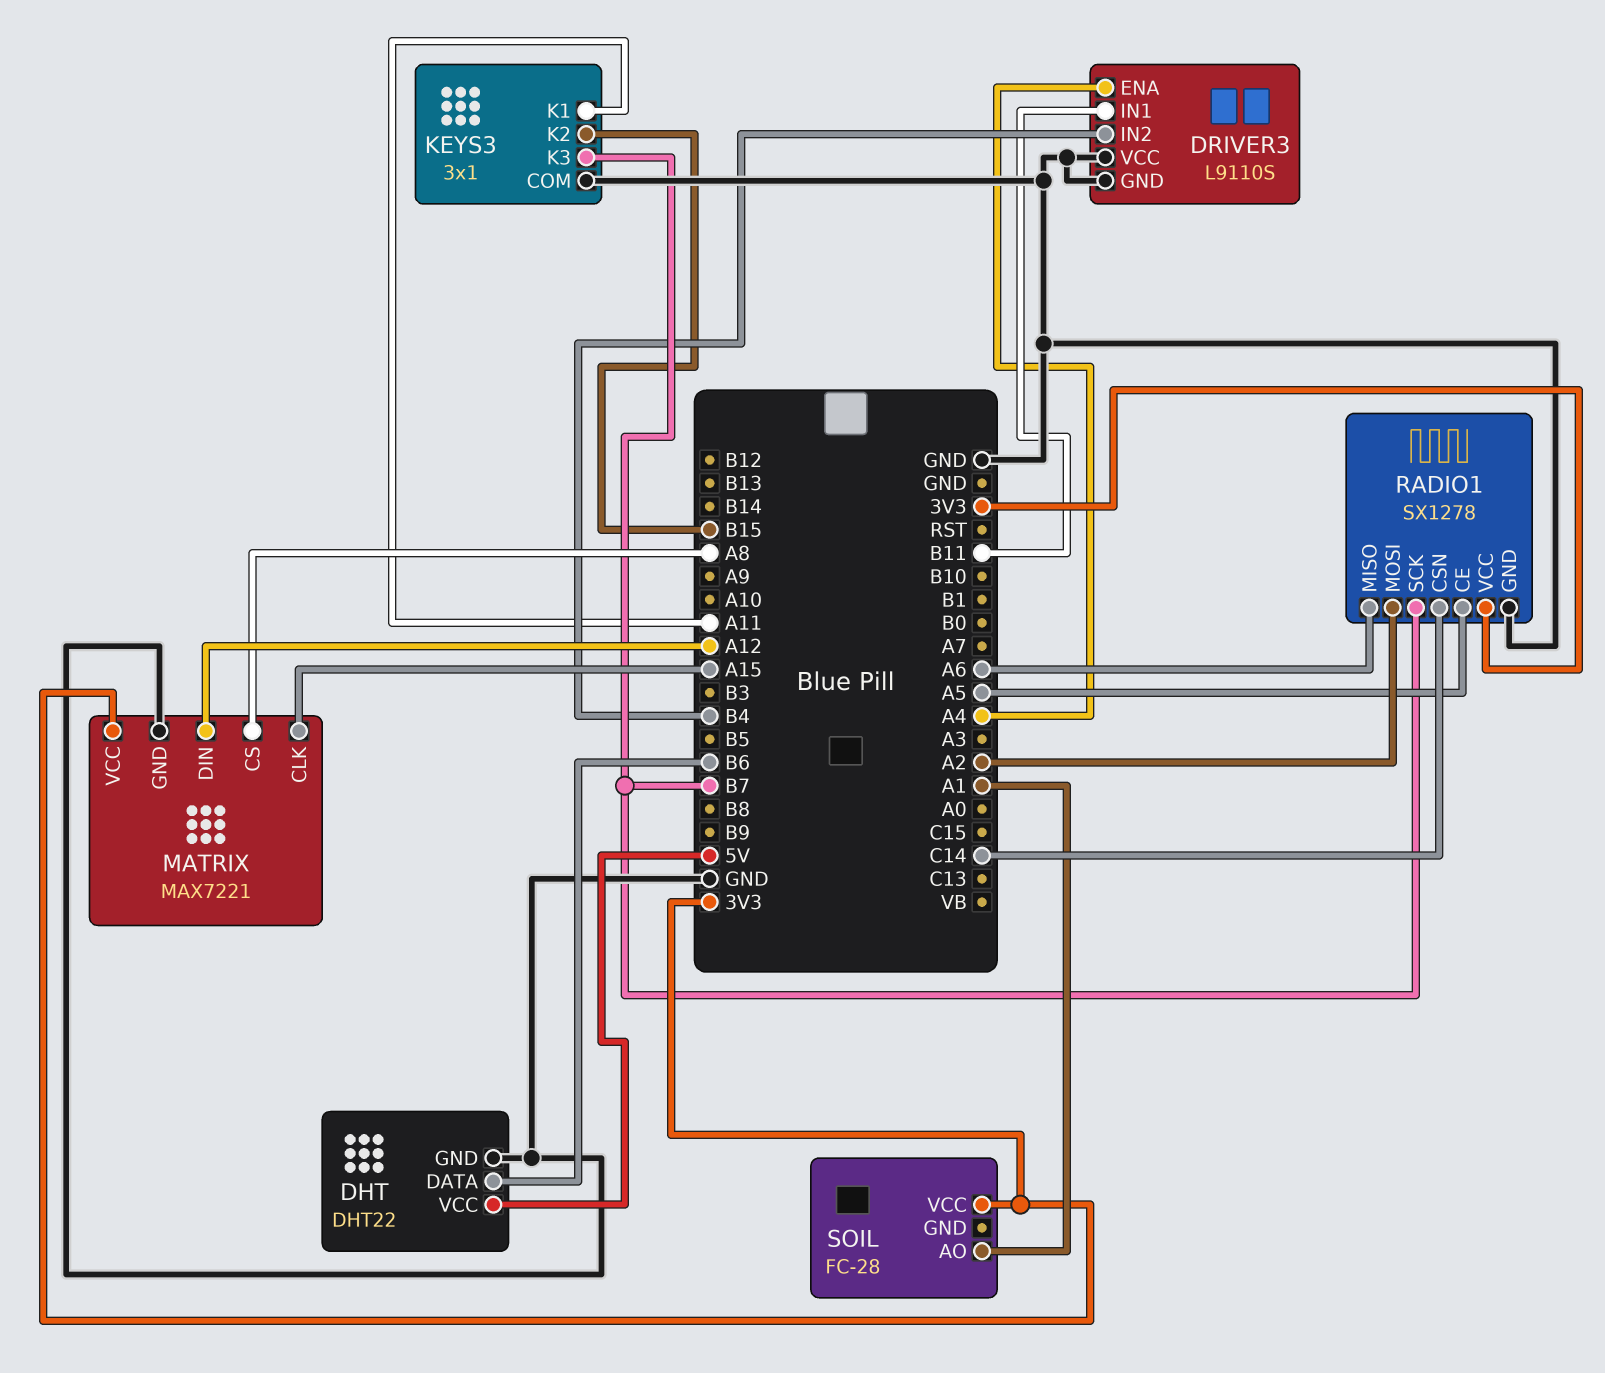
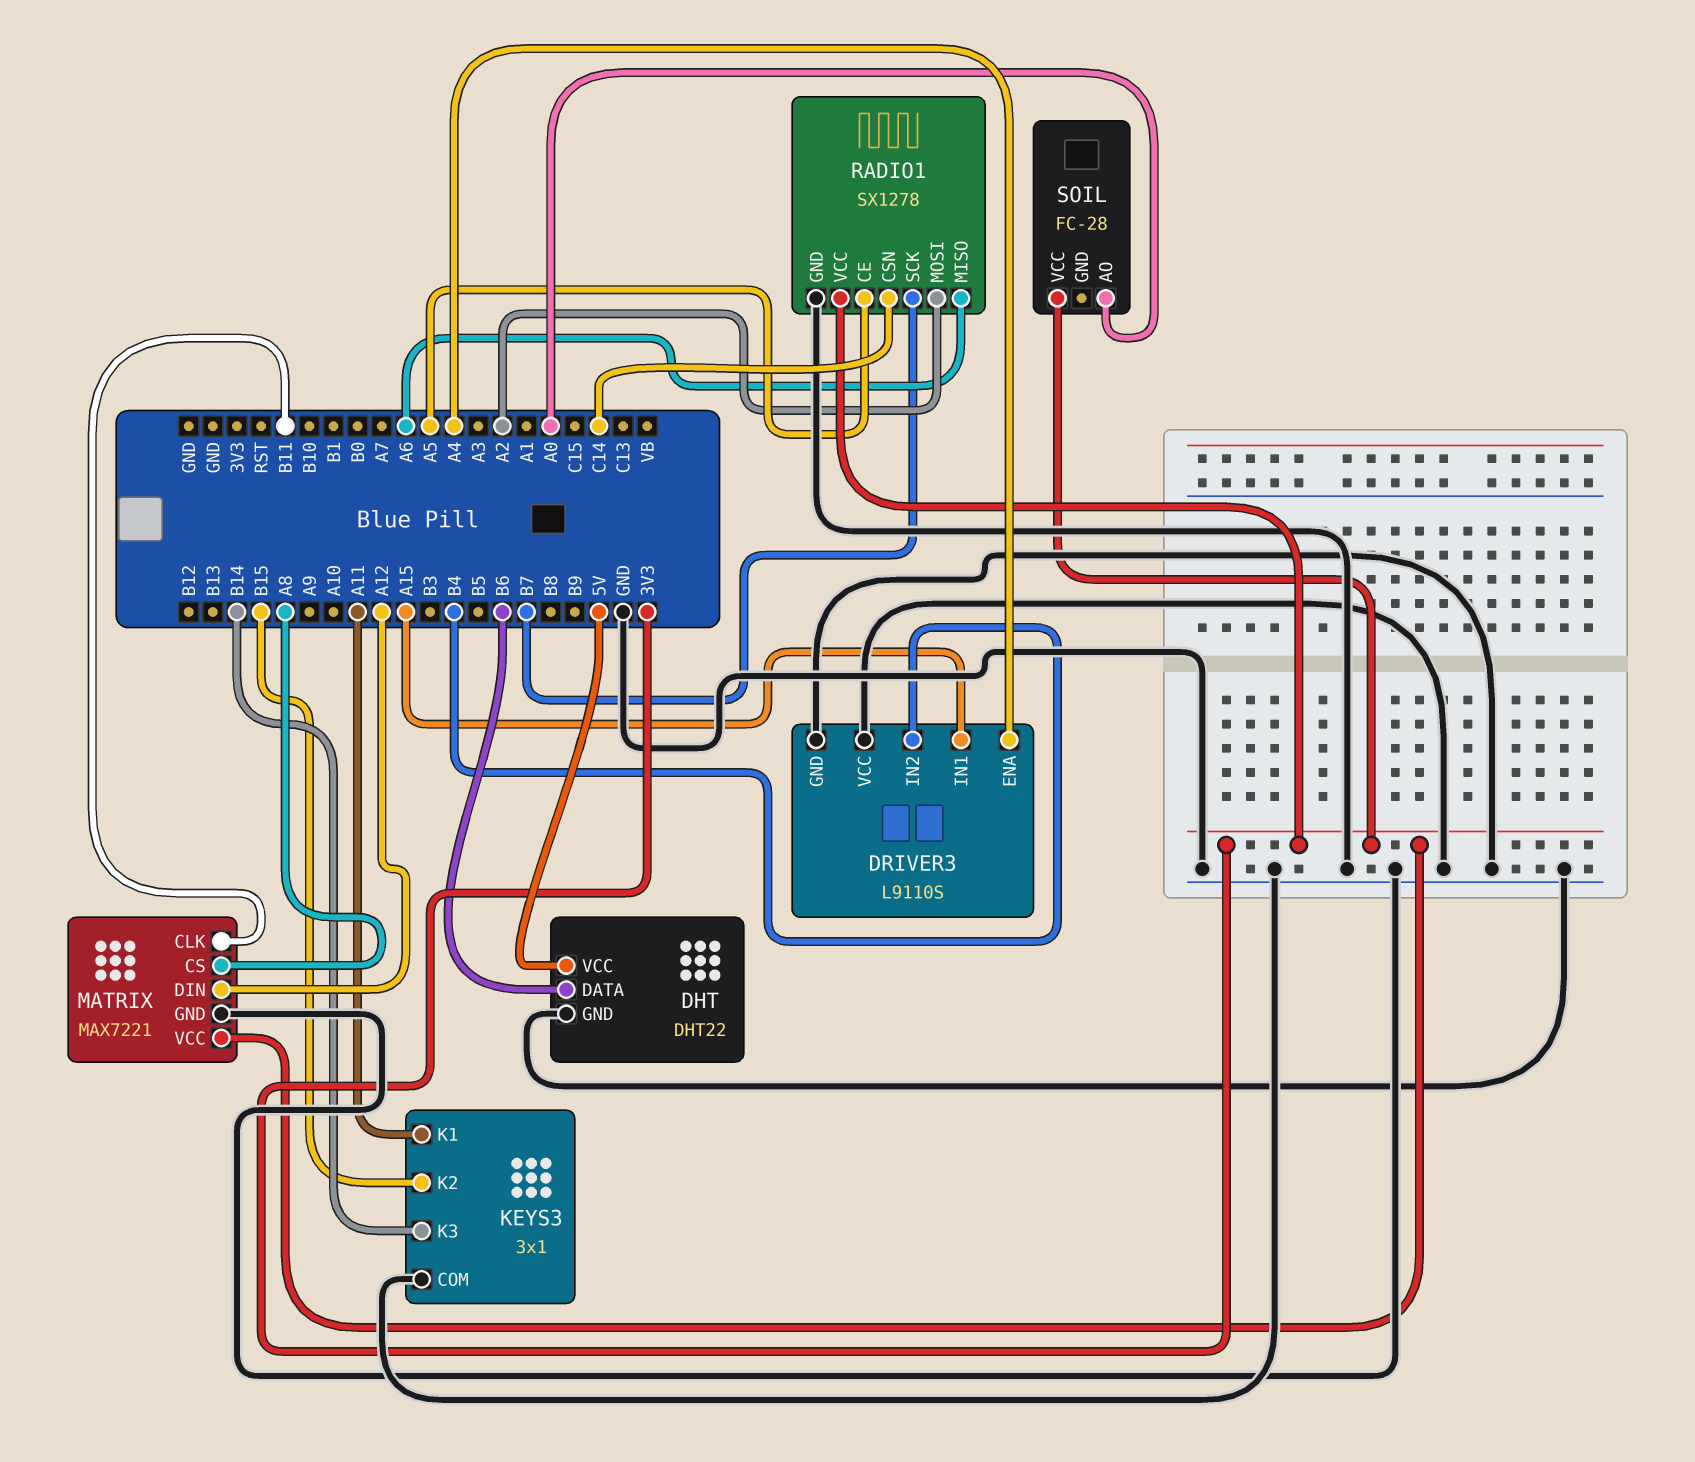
DRIVER3 pin IN1: B11 -> A15
KEYS3 pin K3: B7 -> B14
MATRIX pin CLK: A15 -> B11
SOIL pin AO: A1 -> A0

